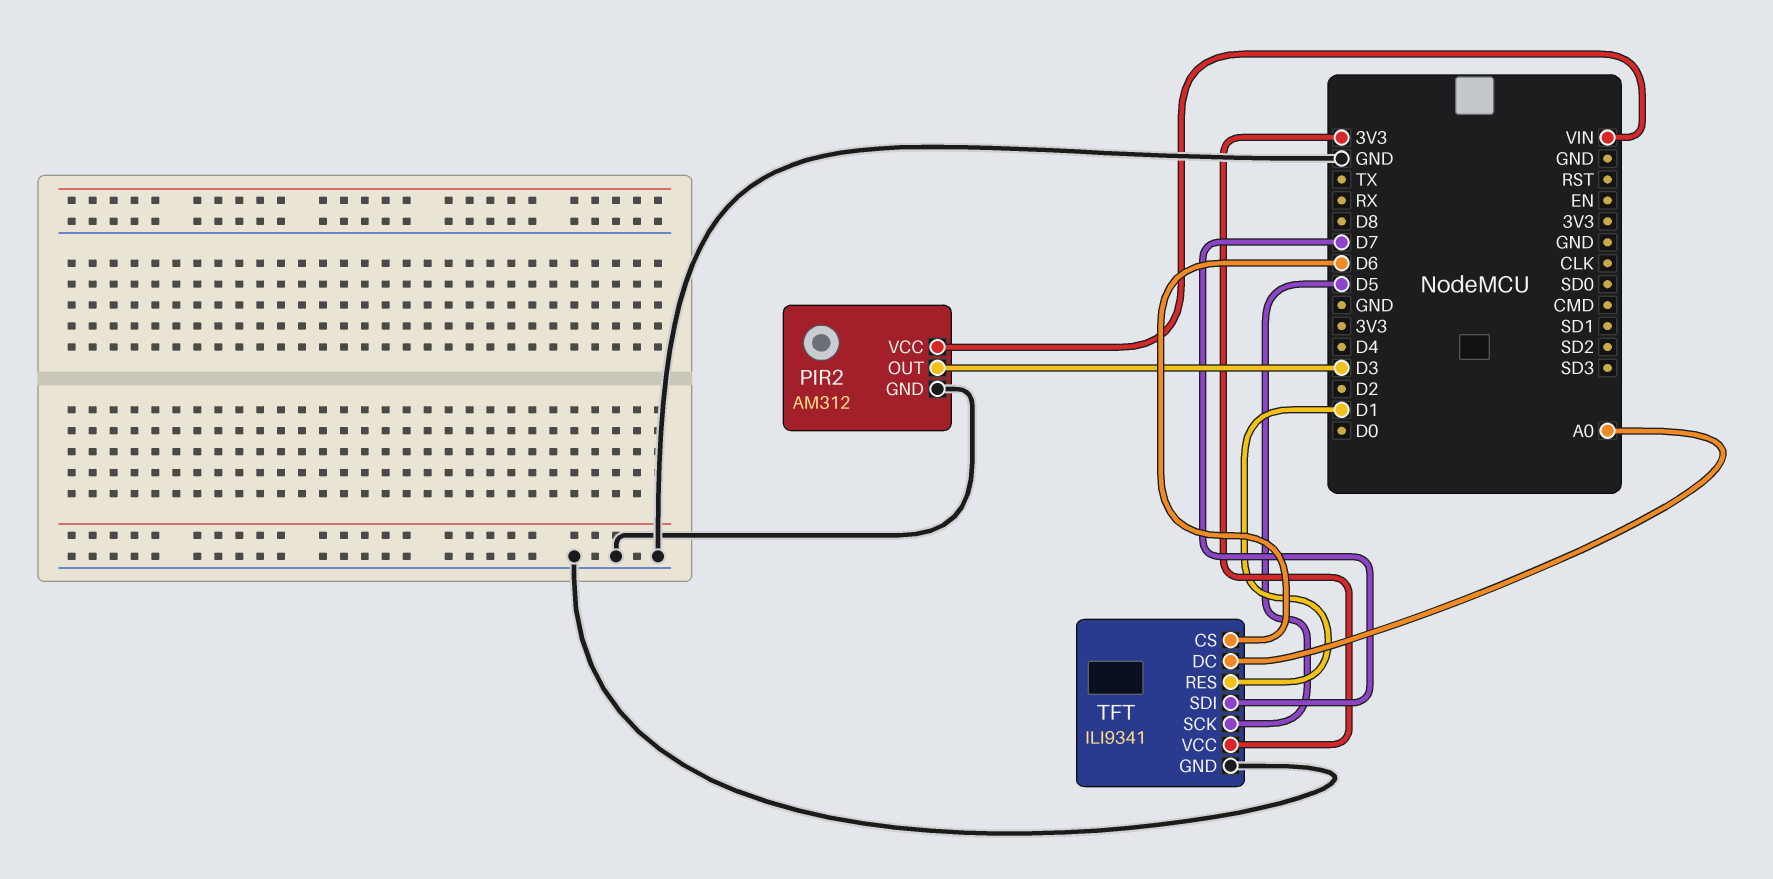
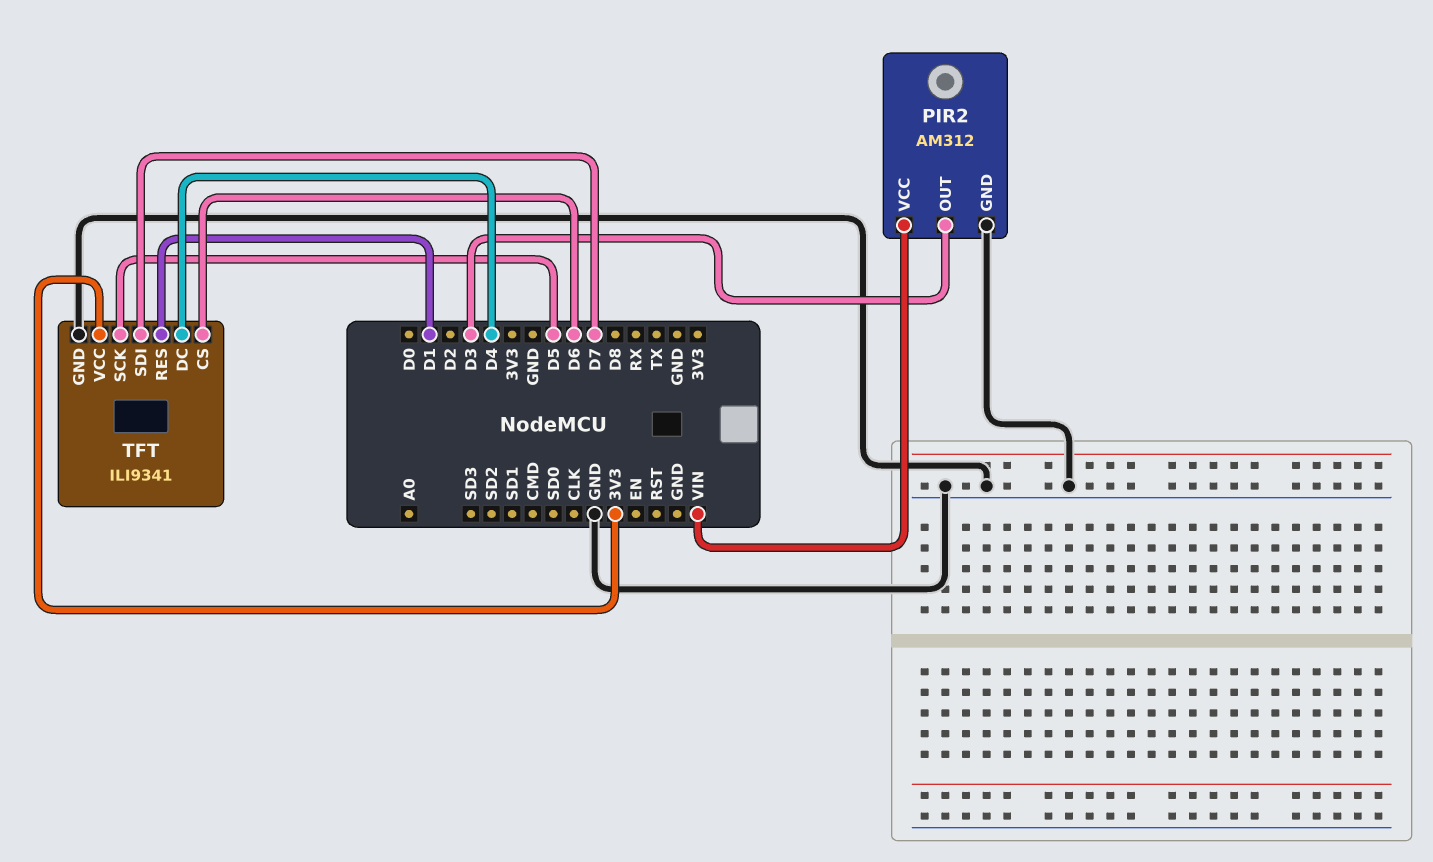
TFT pin DC: A0 -> D4

